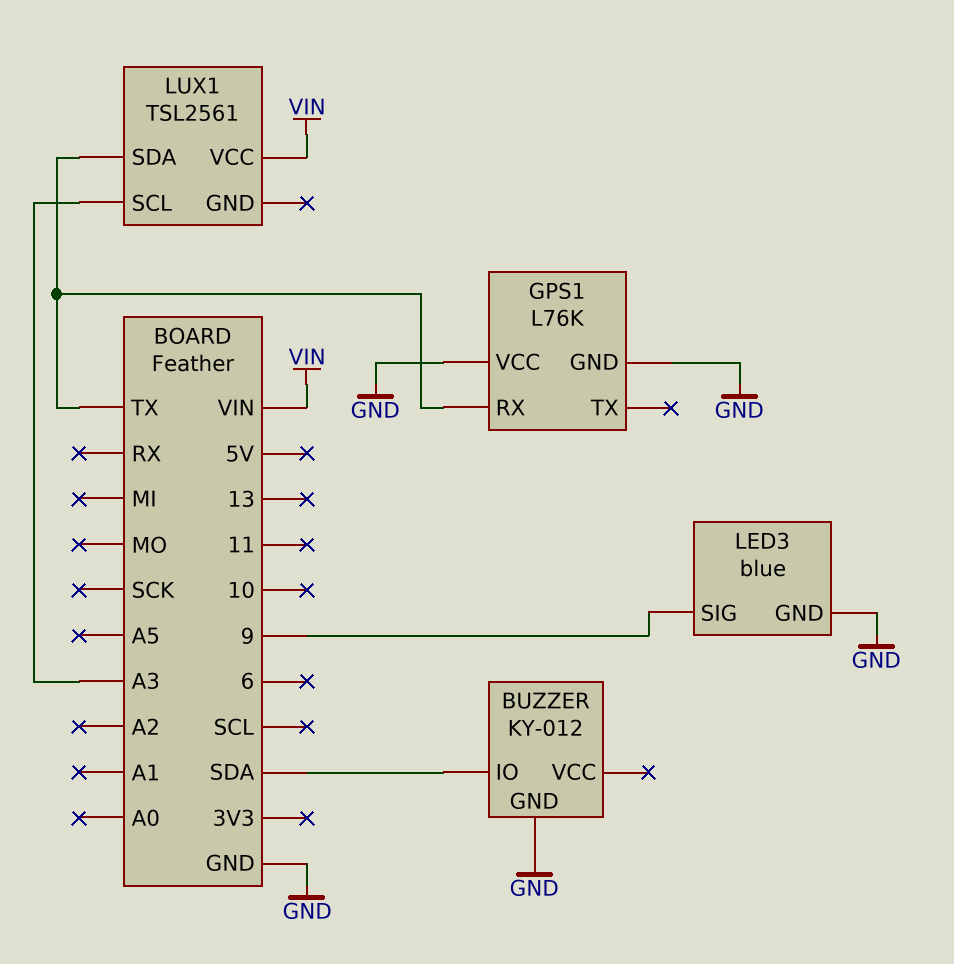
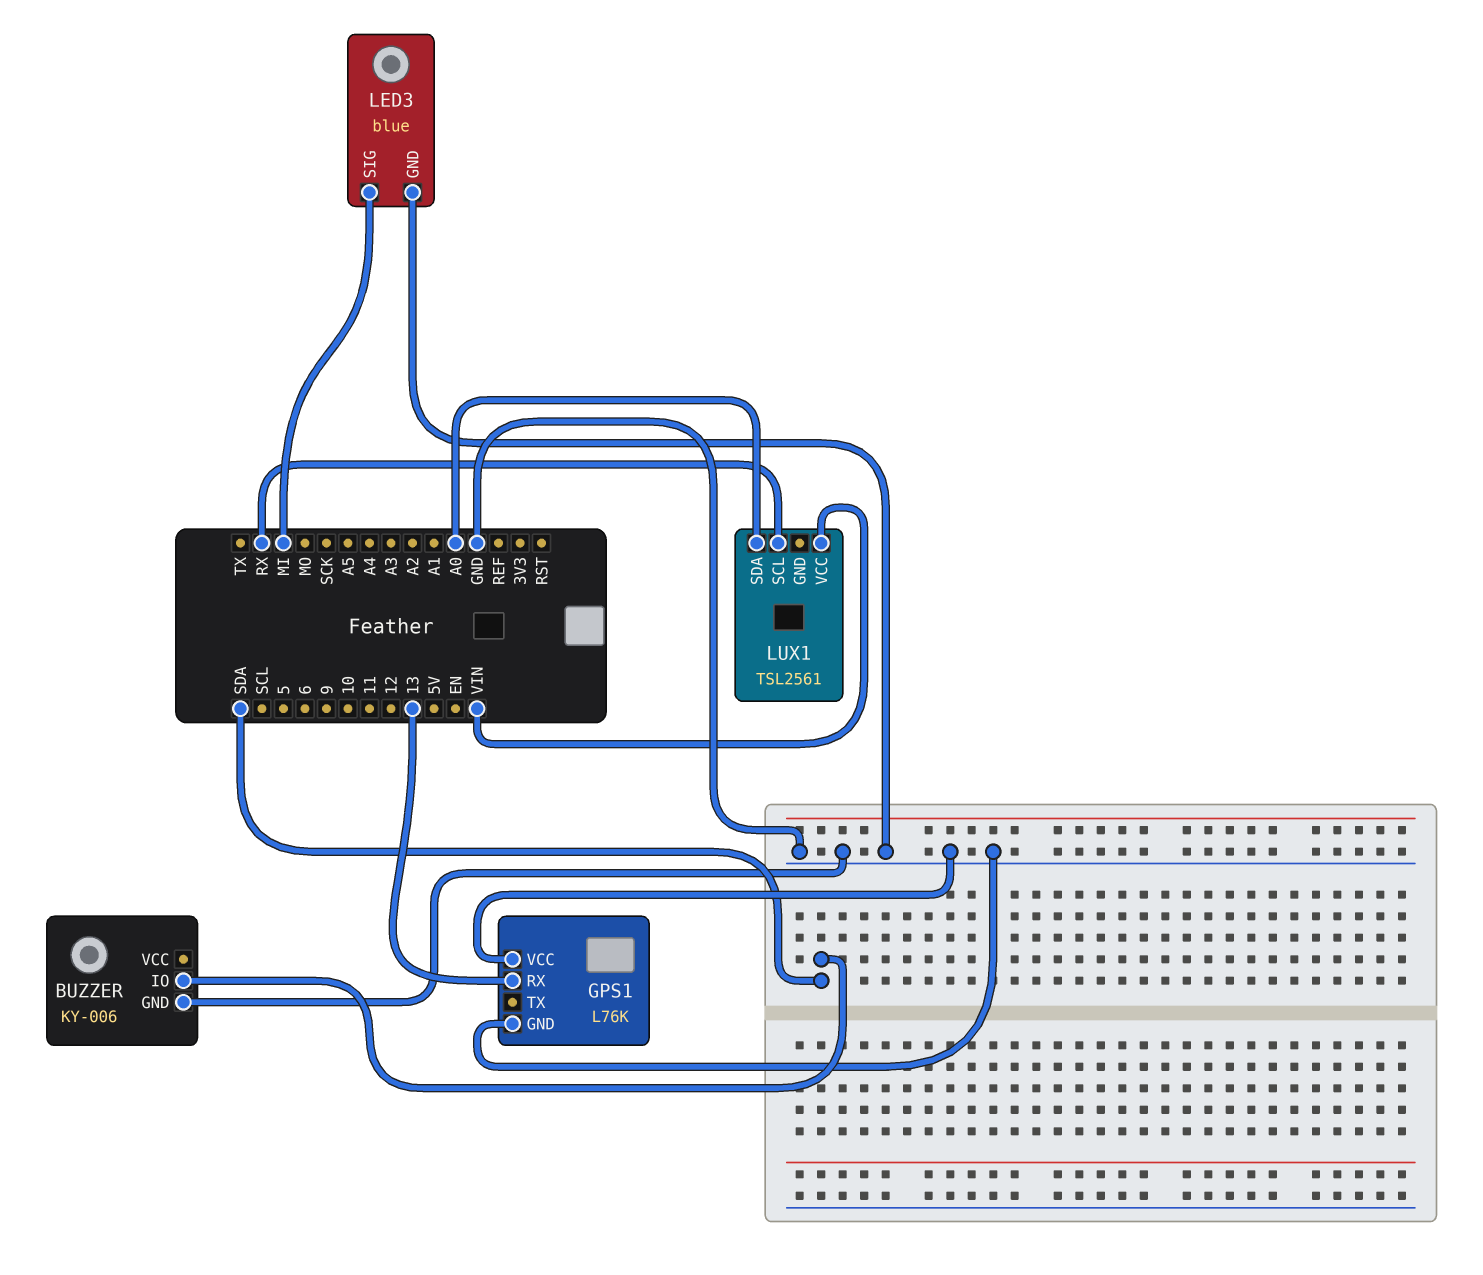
BUZZER: KY-012 -> KY-006
GPS1 pin RX: TX -> 13
LED3 pin SIG: 9 -> MI
LUX1 pin SCL: A3 -> RX
LUX1 pin SDA: TX -> A0

